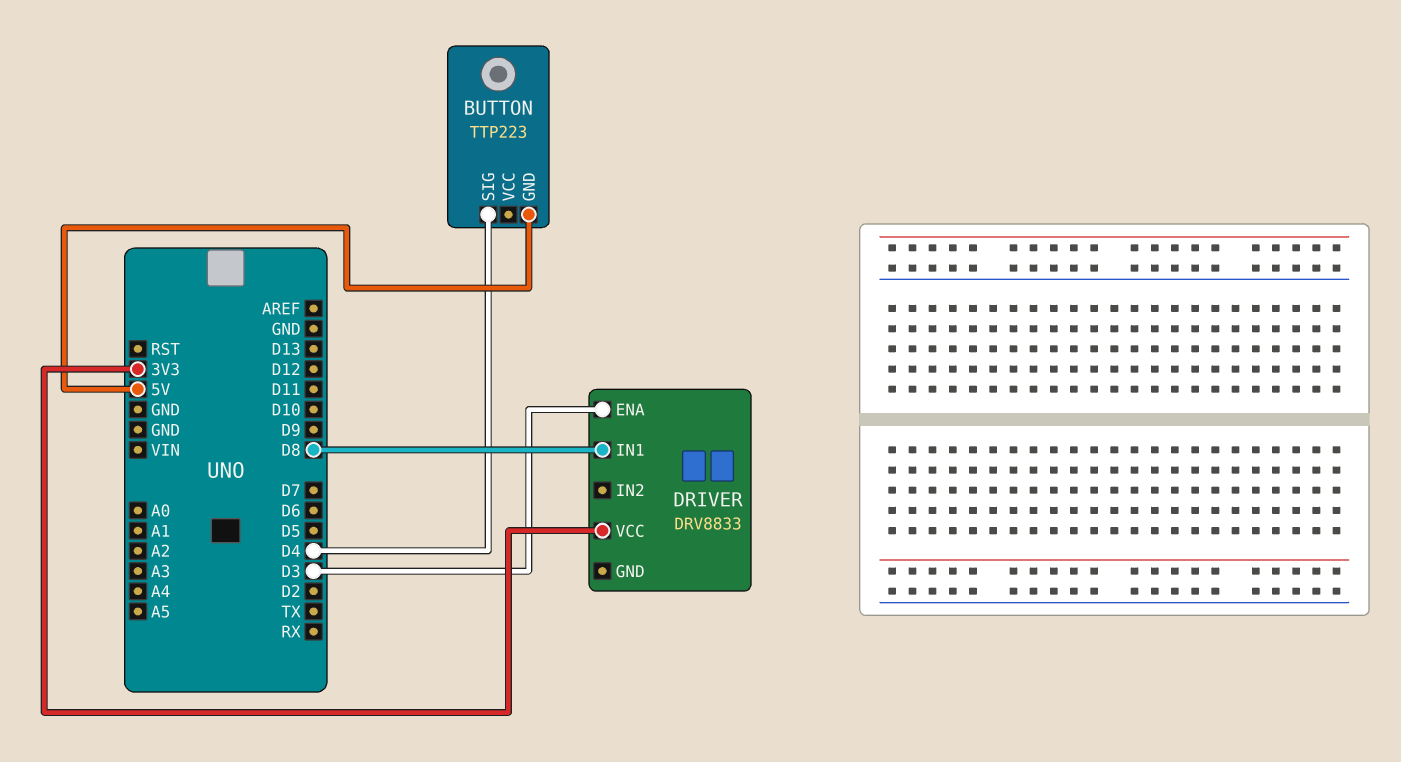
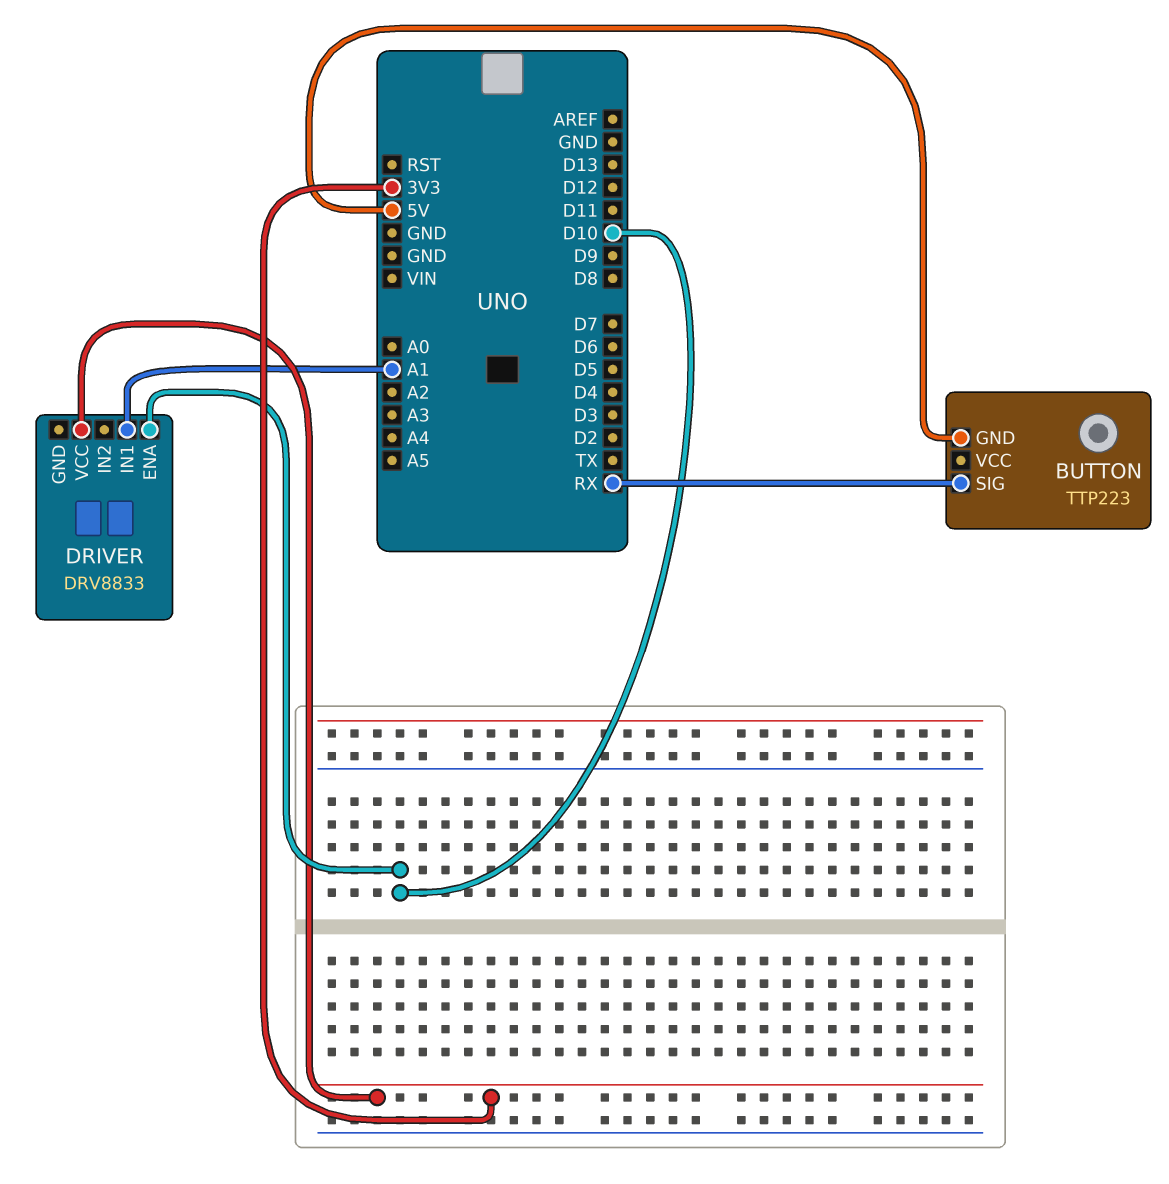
BUTTON pin SIG: D4 -> RX
DRIVER pin ENA: D3 -> D10
DRIVER pin IN1: D8 -> A1

